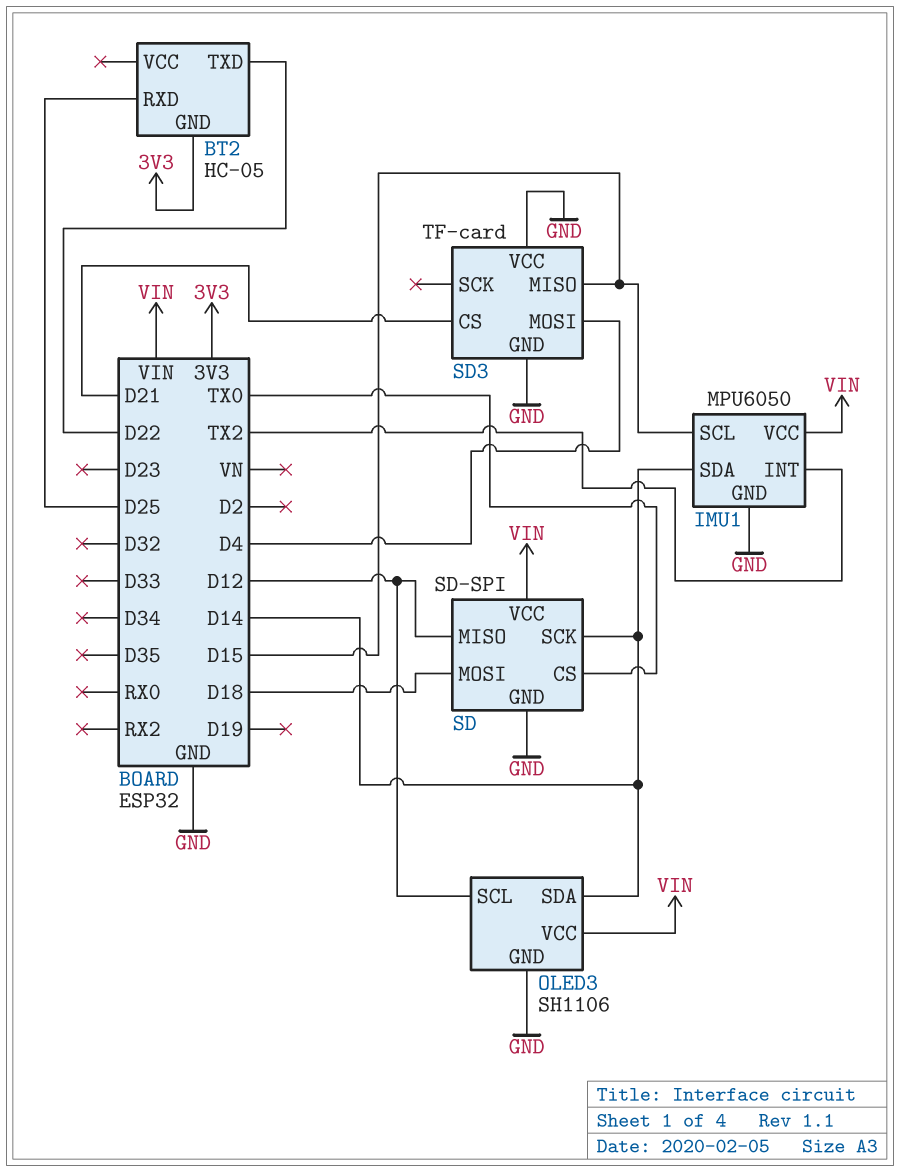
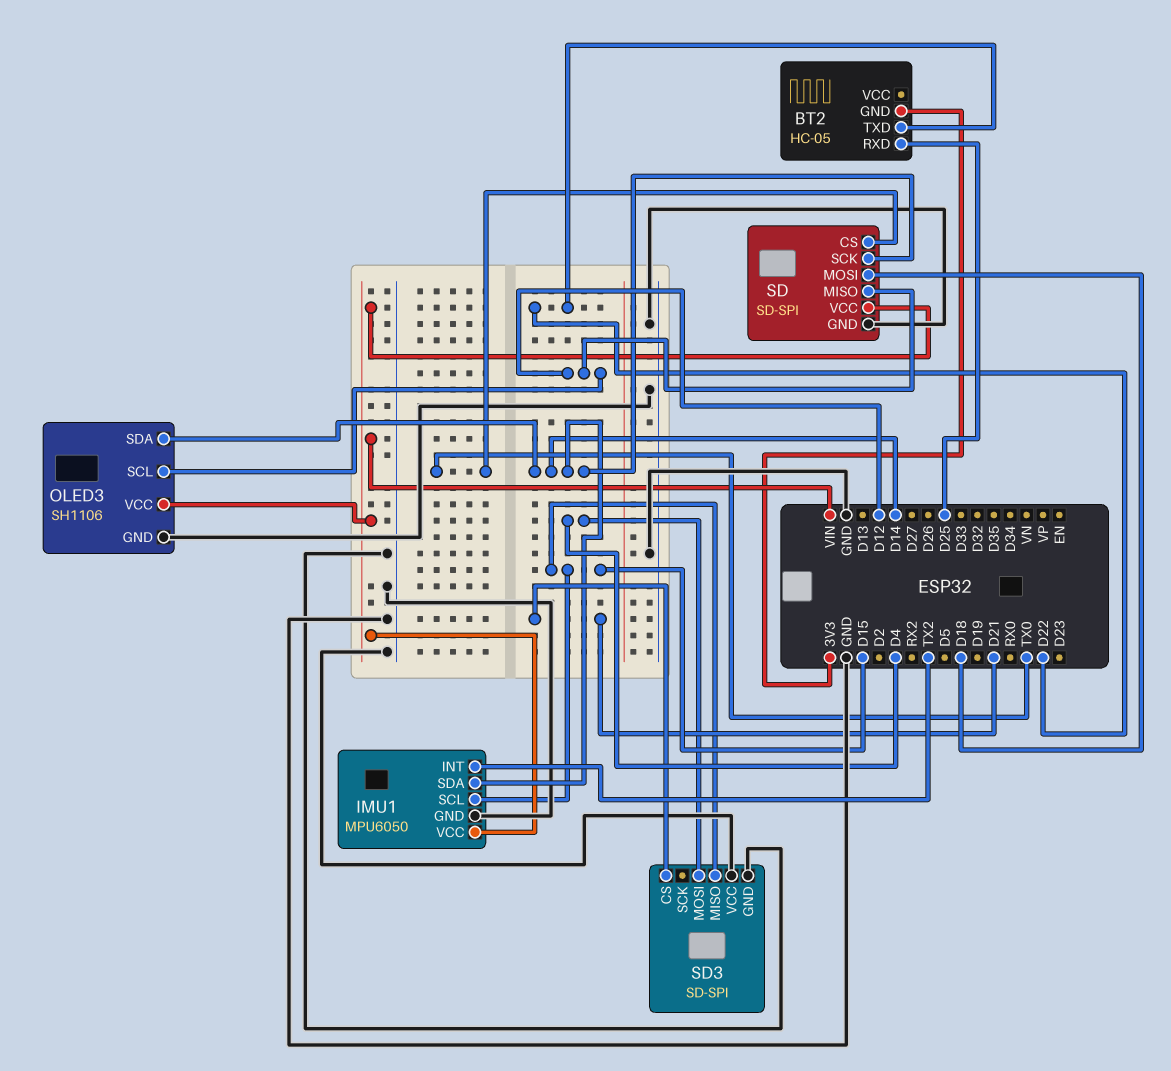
SD3: TF-card -> SD-SPI

